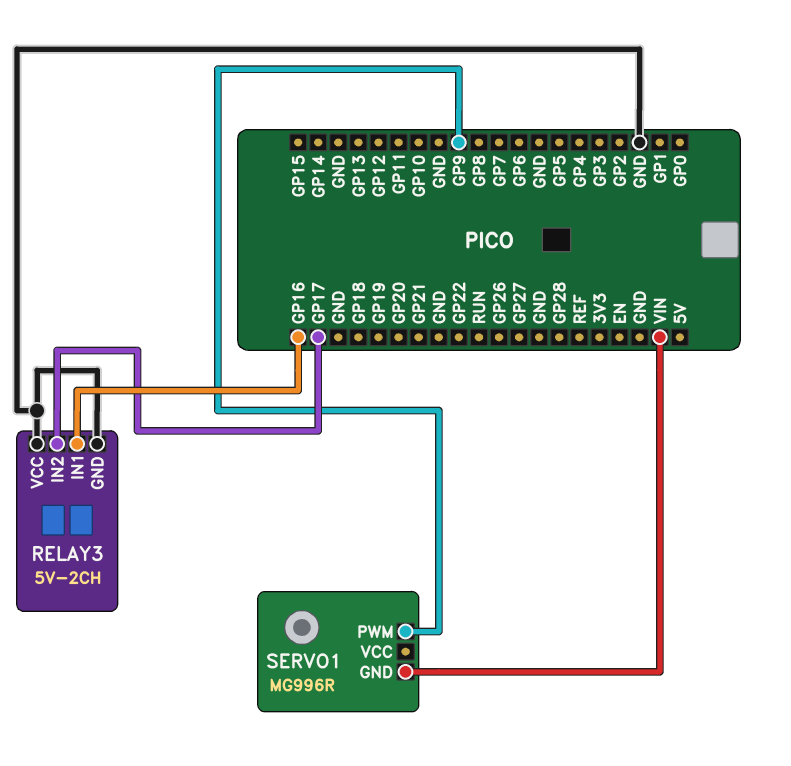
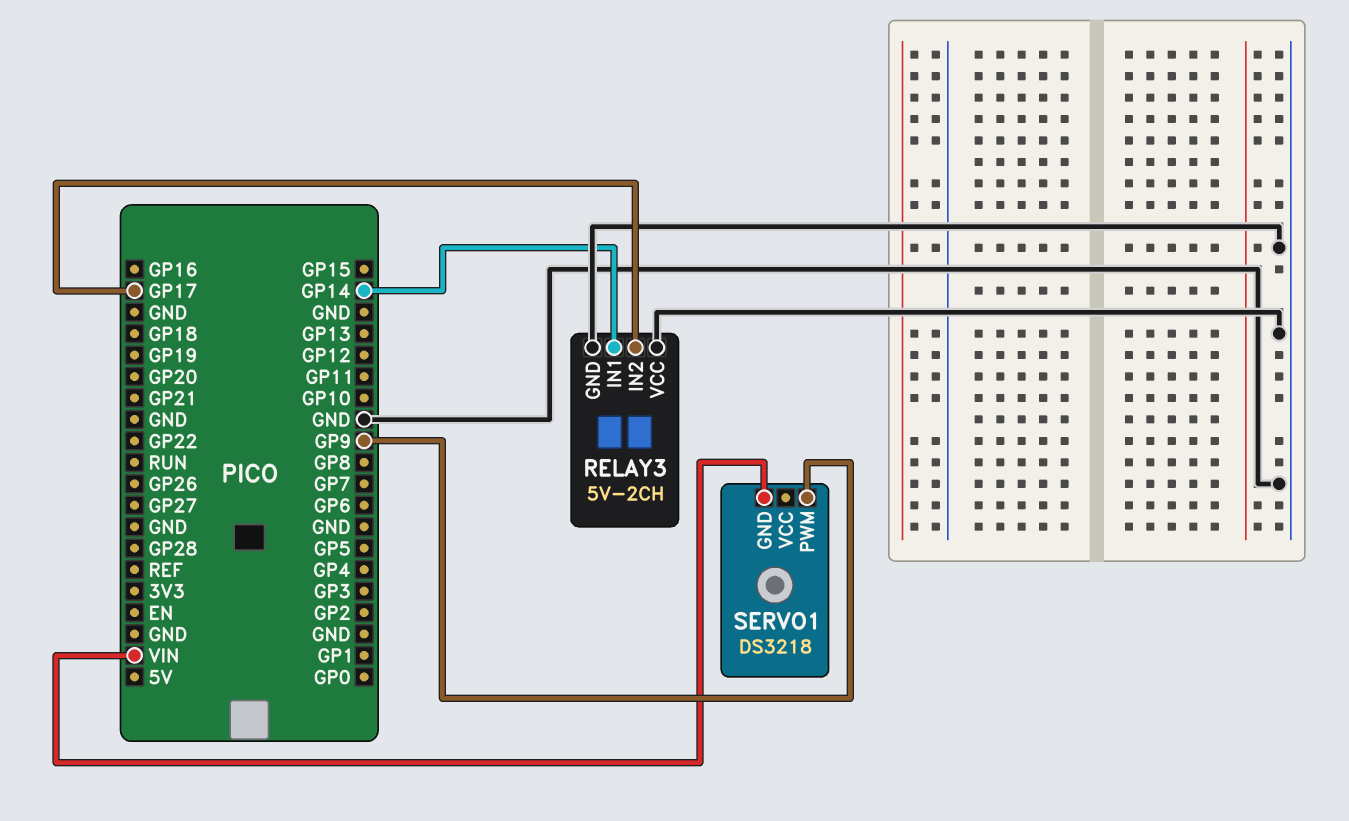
RELAY3 pin IN1: GP16 -> GP14
SERVO1: MG996R -> DS3218

